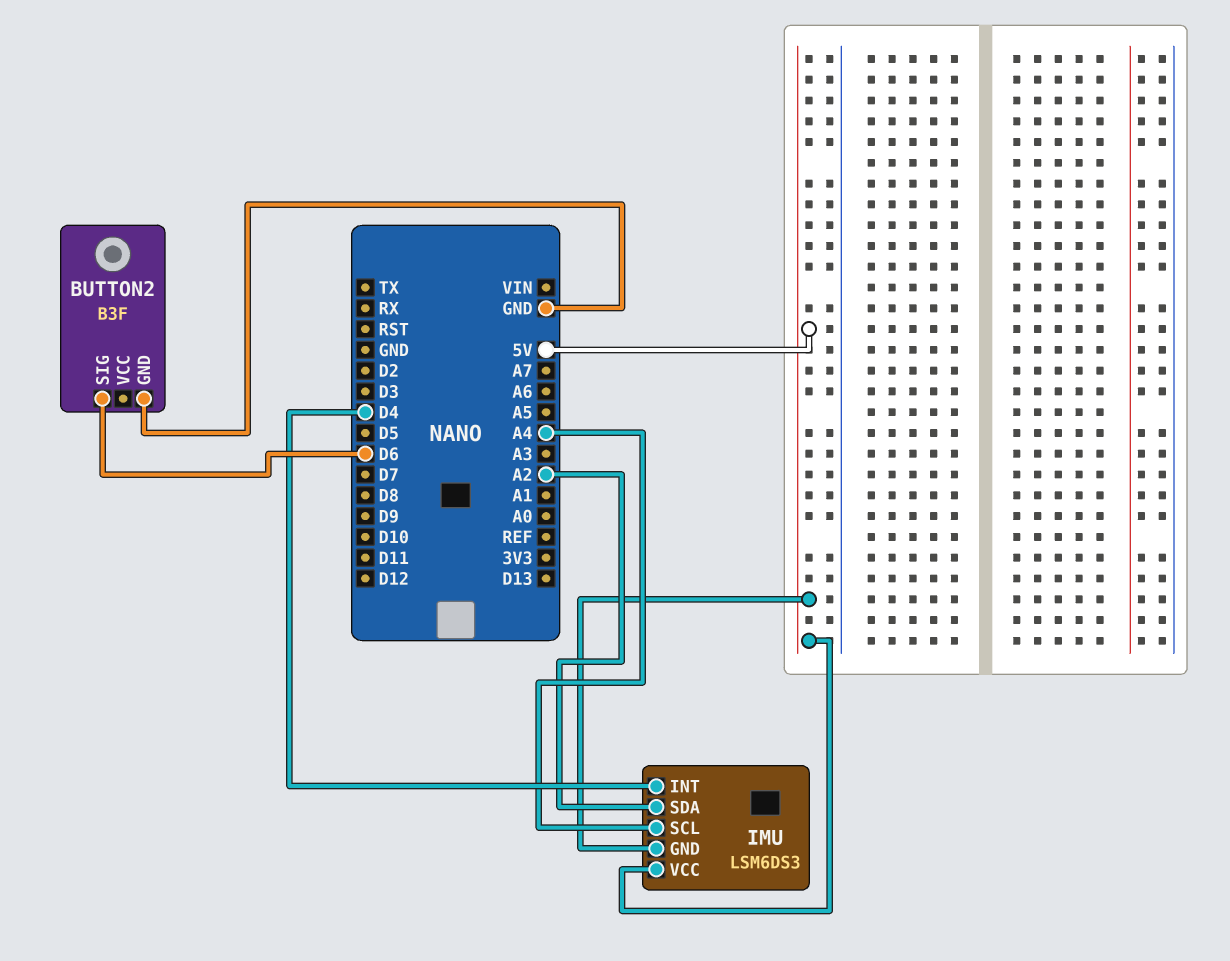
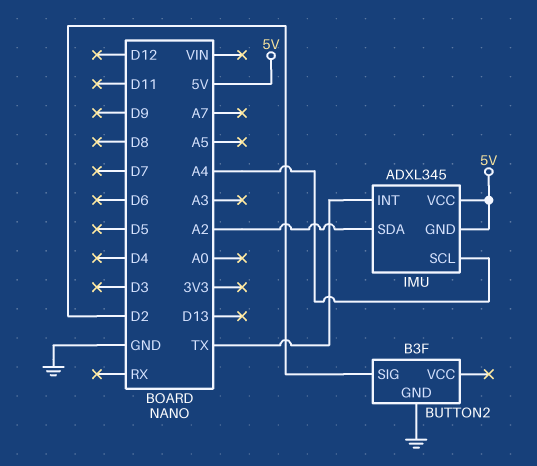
BUTTON2 pin SIG: D6 -> D2
IMU: LSM6DS3 -> ADXL345
IMU pin INT: D4 -> TX

